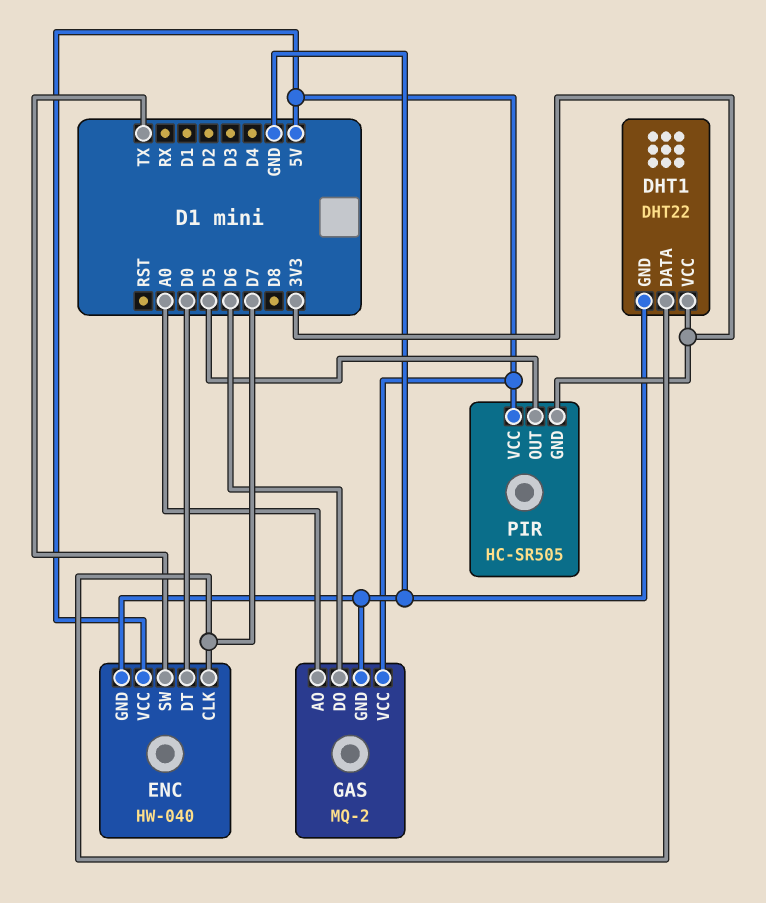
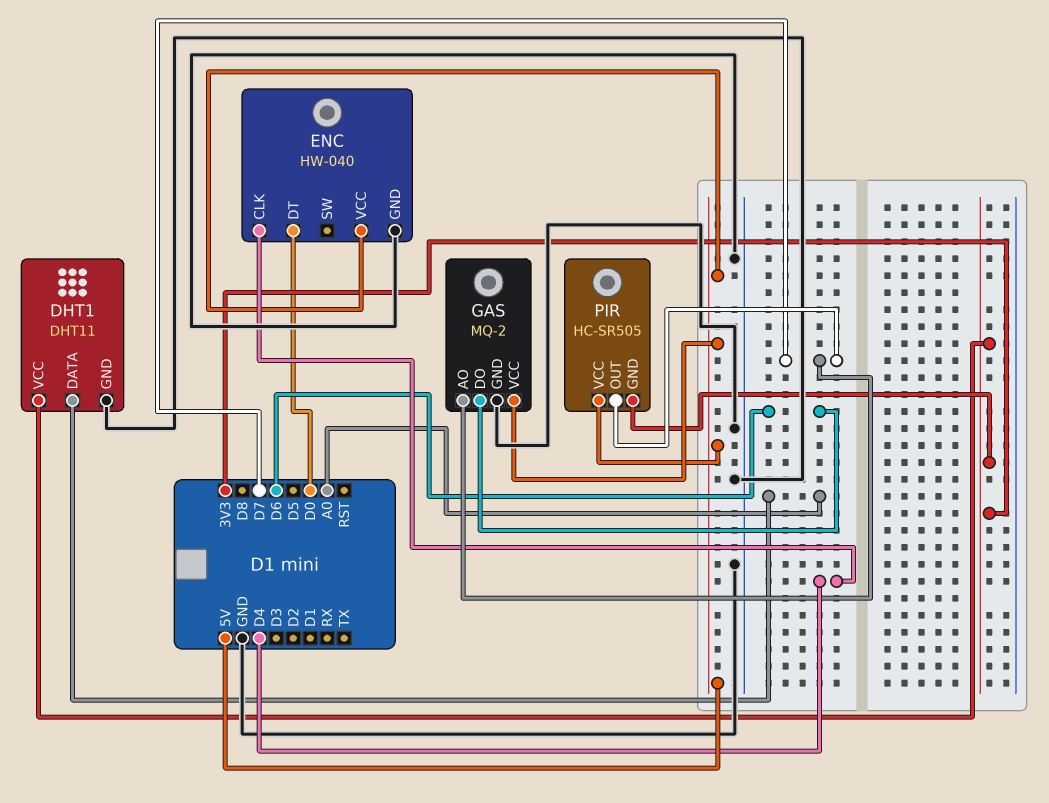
DHT1: DHT22 -> DHT11
DHT1 pin DATA: D7 -> A0
ENC pin CLK: D7 -> D4
ENC pin SW: TX -> none
GAS pin AO: A0 -> D7
PIR pin OUT: D5 -> D7

